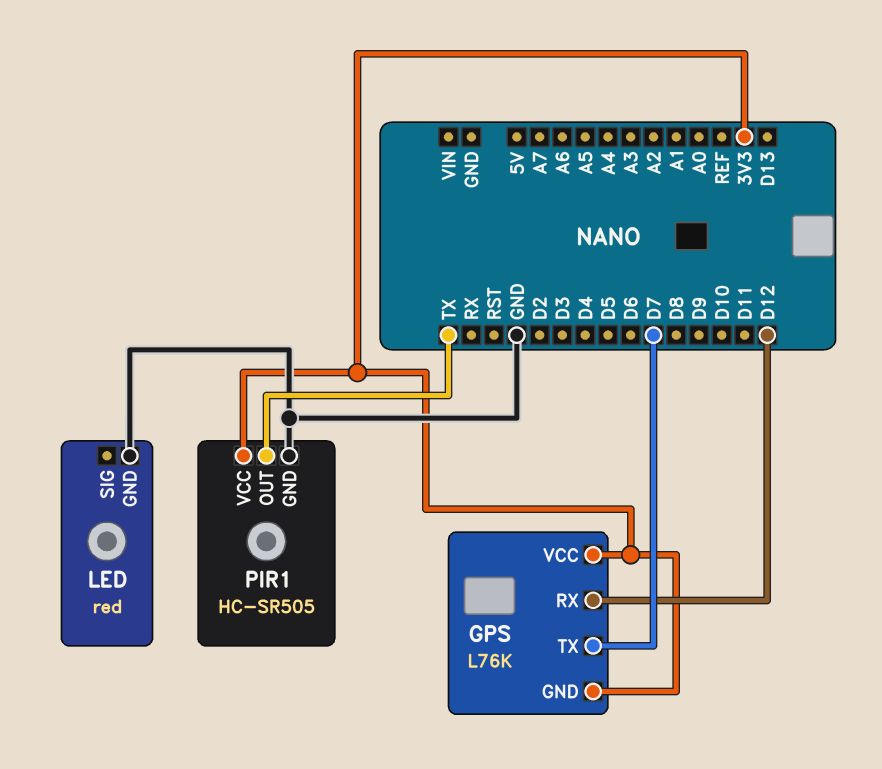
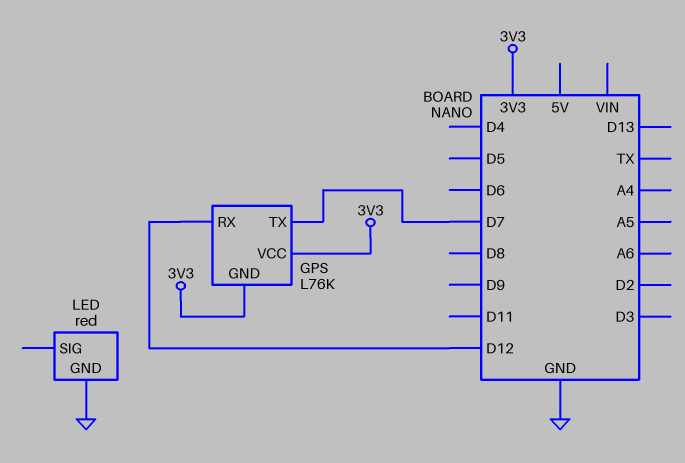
PIR1: HC-SR505 -> none
PIR1 pin GND: GND -> none
PIR1 pin OUT: TX -> none
PIR1 pin VCC: 3V3 -> none

